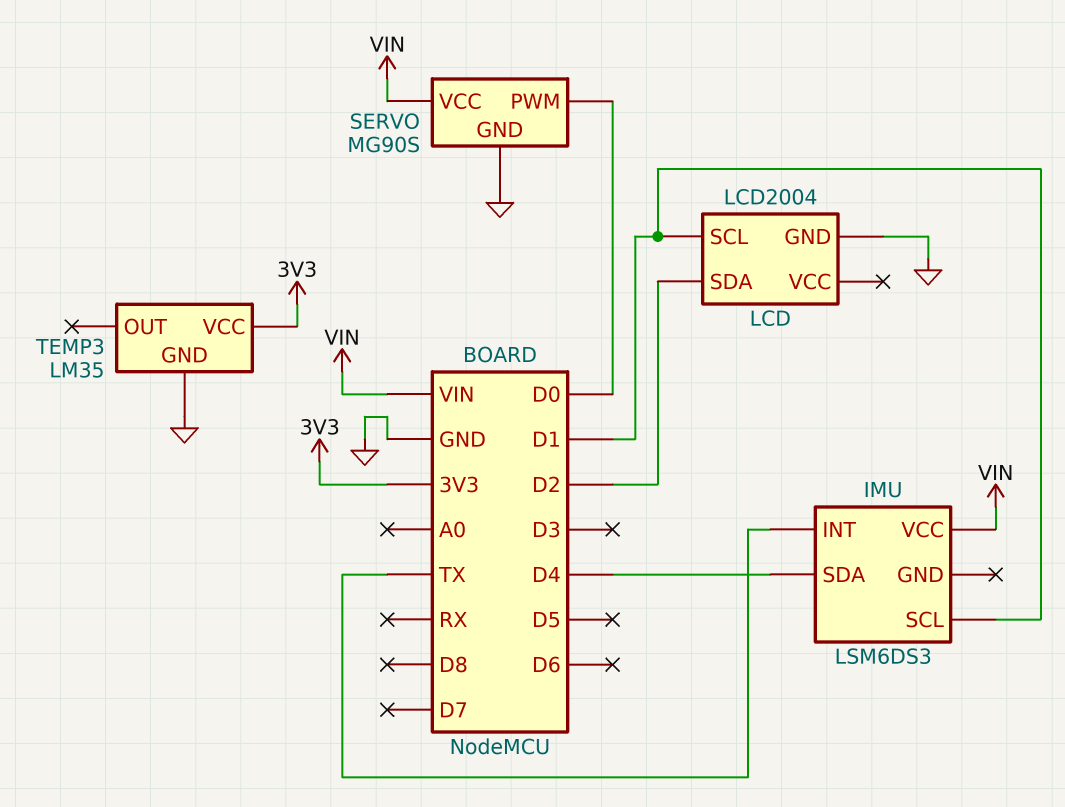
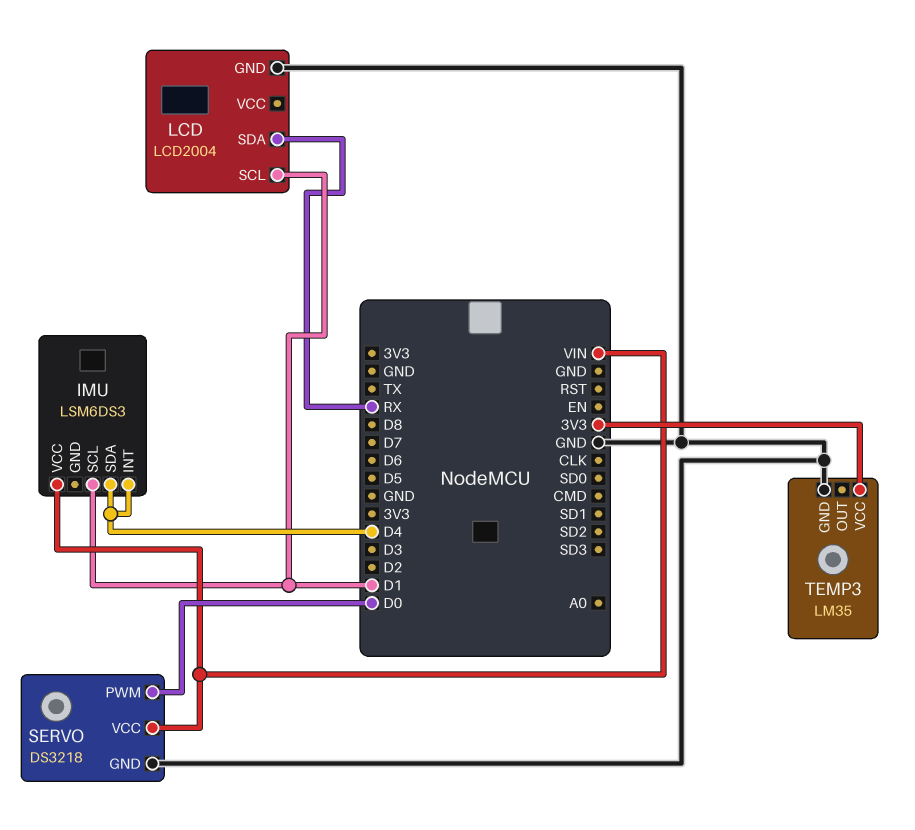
IMU pin INT: TX -> D4
LCD pin SDA: D2 -> RX
SERVO: MG90S -> DS3218

